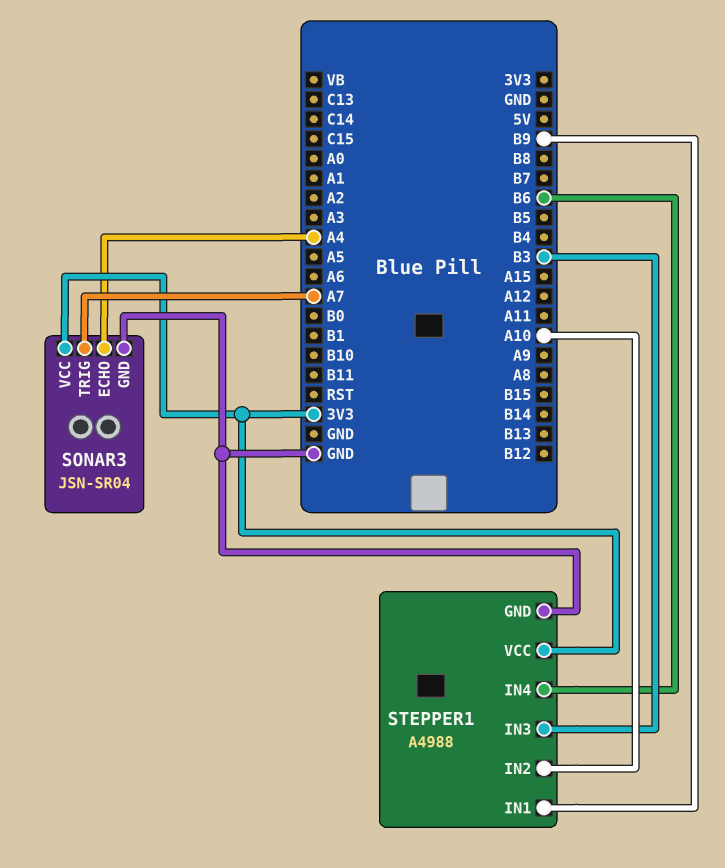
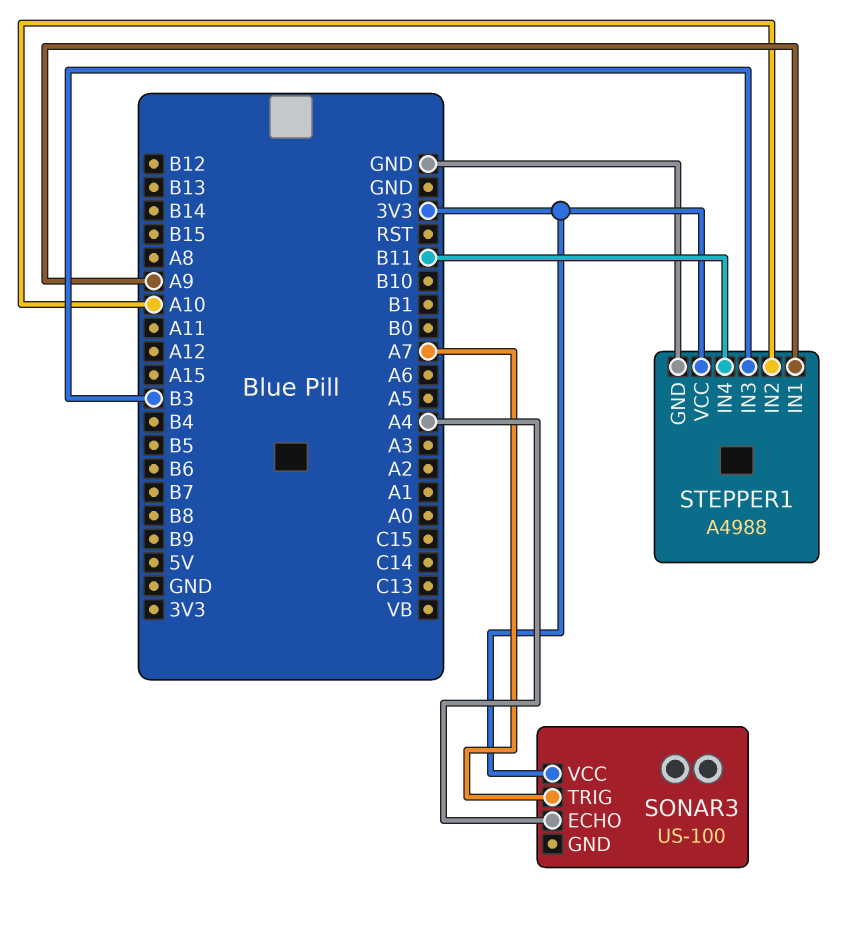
SONAR3: JSN-SR04 -> US-100
SONAR3 pin GND: GND -> none
STEPPER1 pin IN1: B9 -> A9
STEPPER1 pin IN4: B6 -> B11

